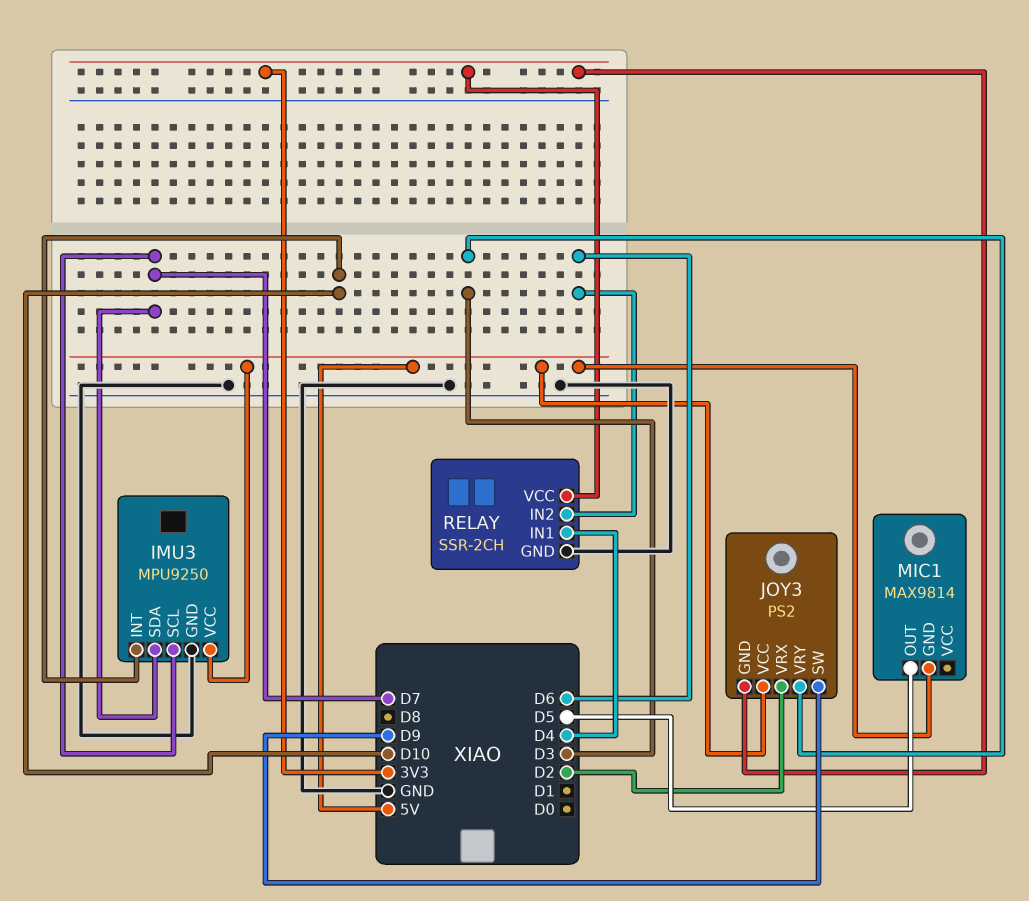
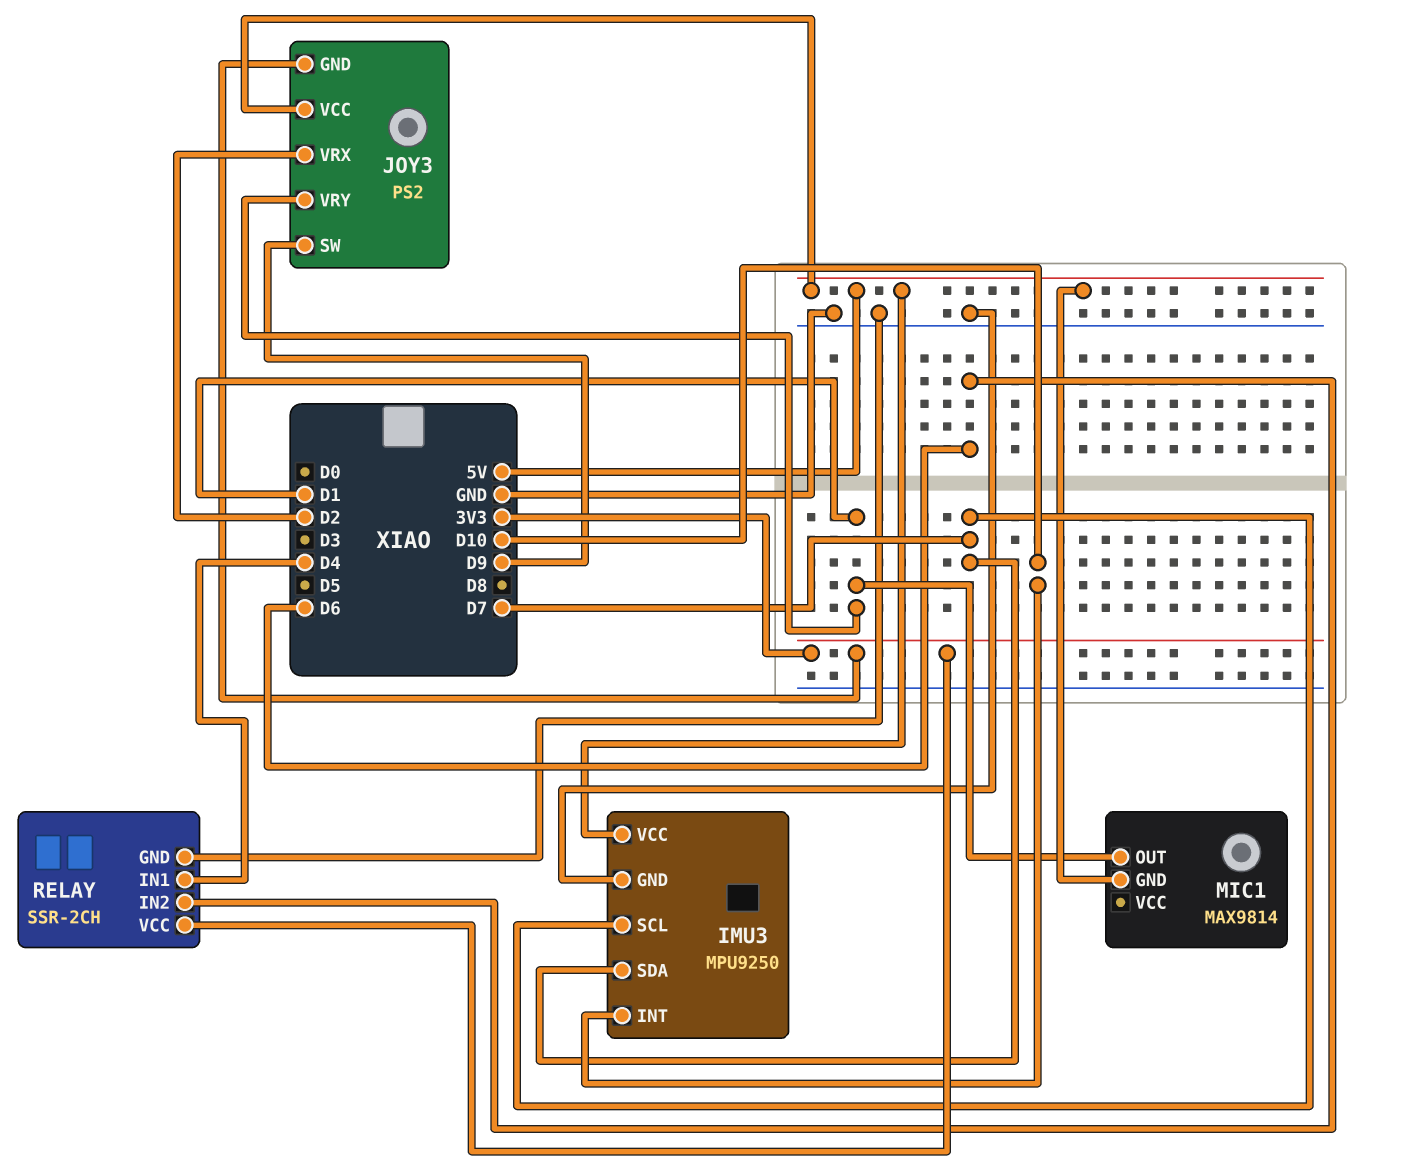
JOY3 pin VRY: D3 -> D1
MIC1 pin OUT: D5 -> D1

